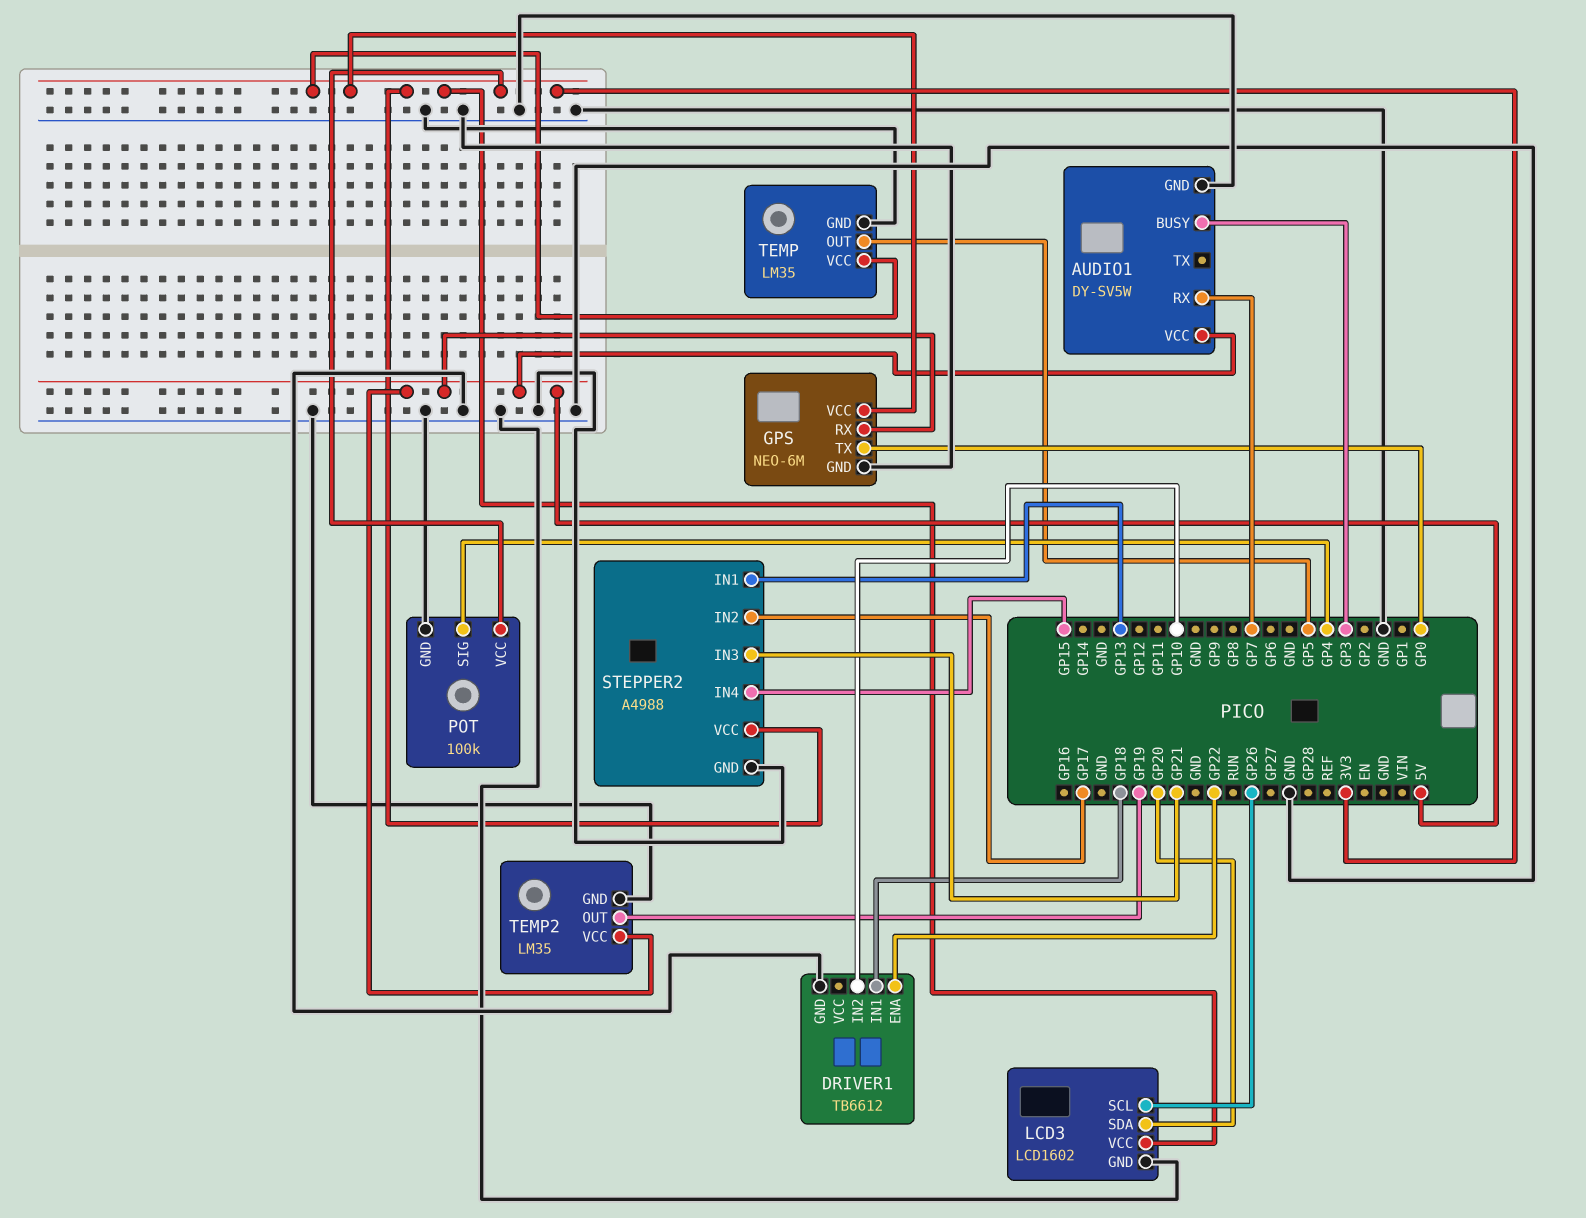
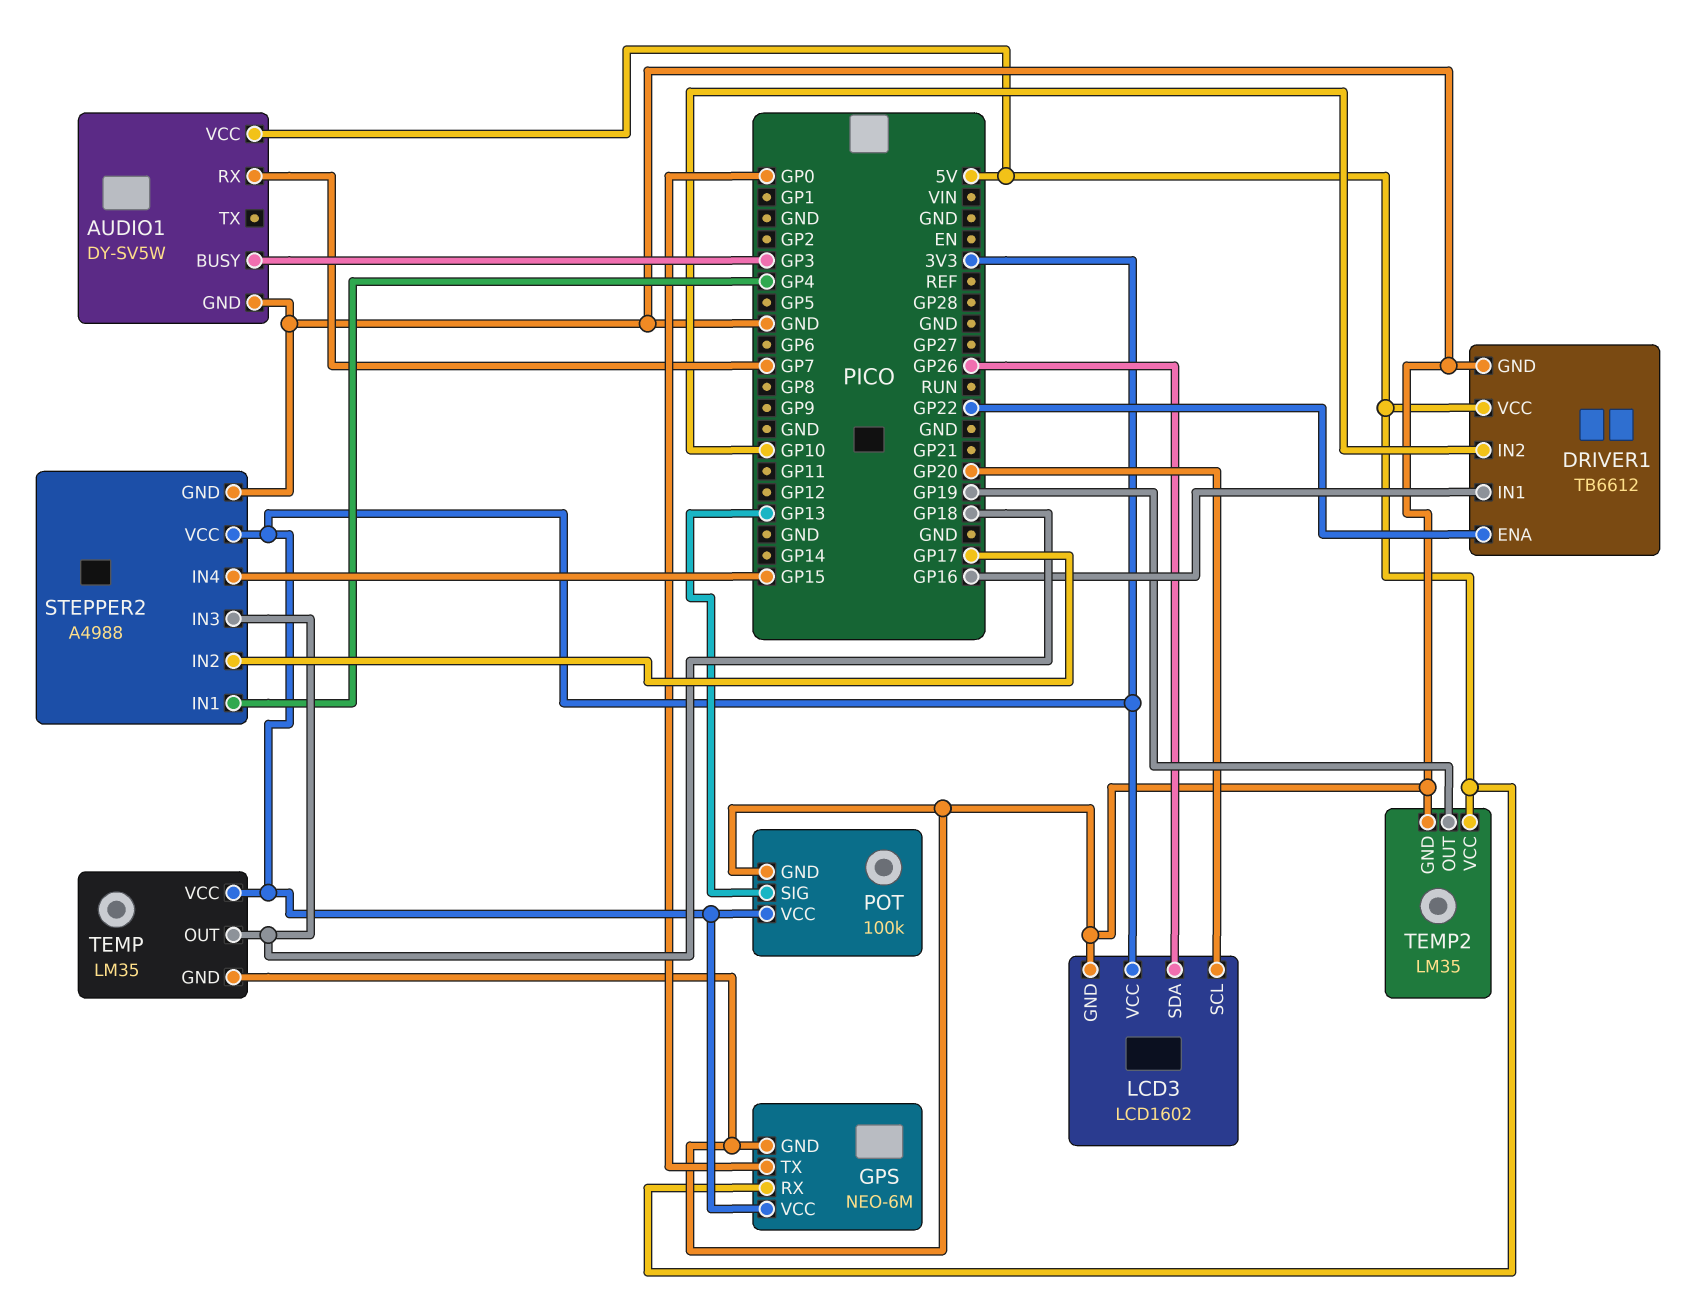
DRIVER1 pin IN1: GP18 -> GP16
DRIVER1 pin VCC: none -> 5V
LCD3 pin SCL: GP26 -> GP20
LCD3 pin SDA: GP20 -> GP26
POT pin SIG: GP4 -> GP13
STEPPER2 pin IN1: GP13 -> GP4
STEPPER2 pin IN3: GP21 -> GP18
TEMP pin OUT: GP5 -> GP18

